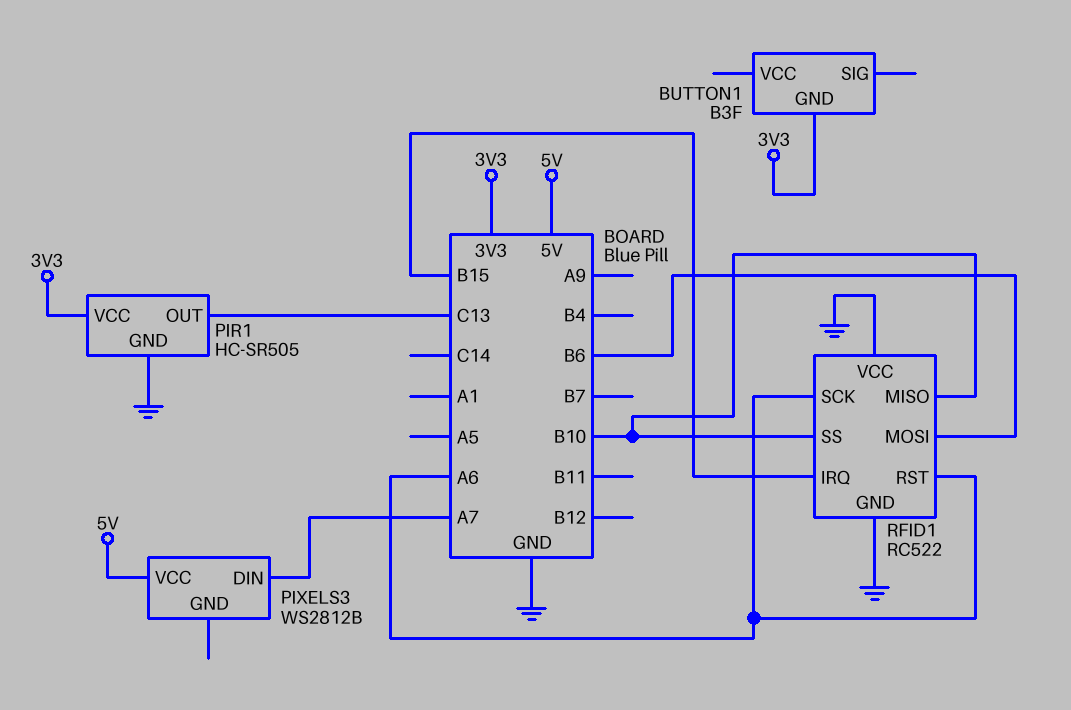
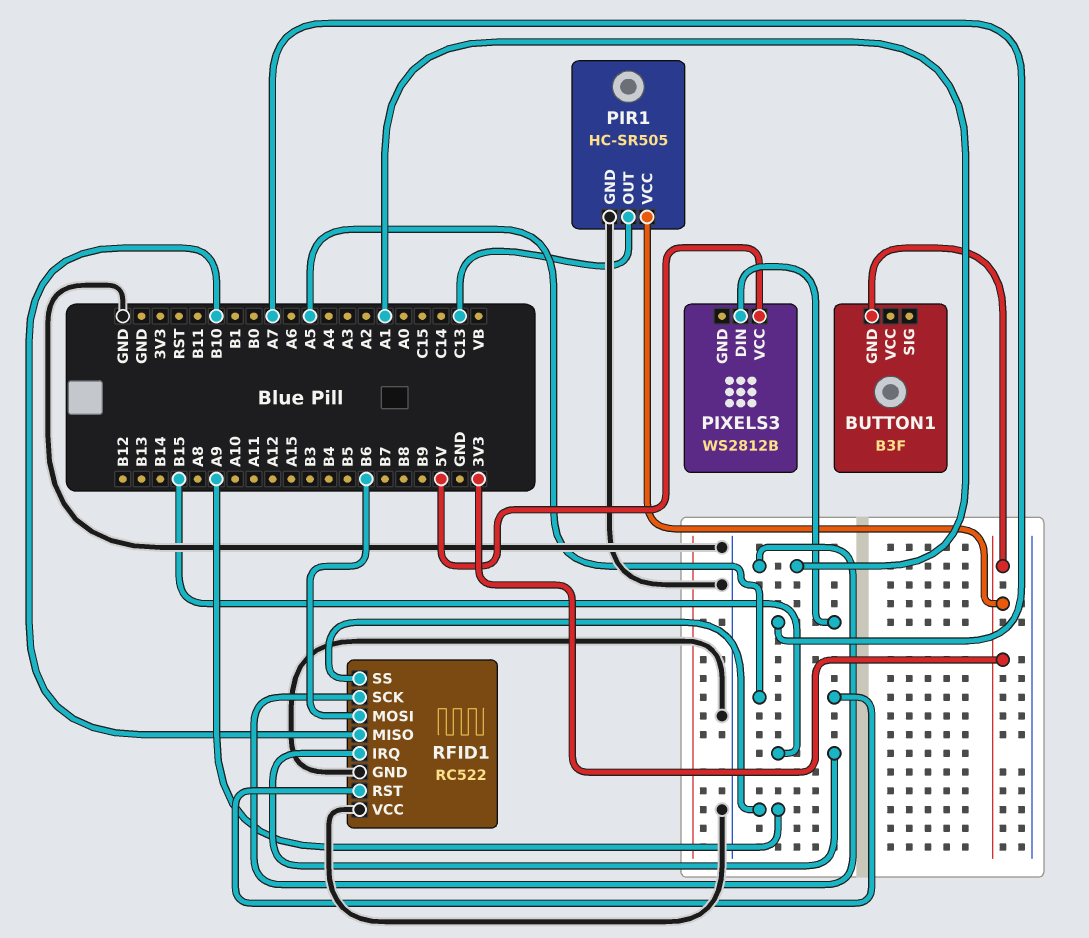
RFID1 pin RST: A6 -> A5
RFID1 pin SCK: A6 -> A1
RFID1 pin SS: B10 -> A9

